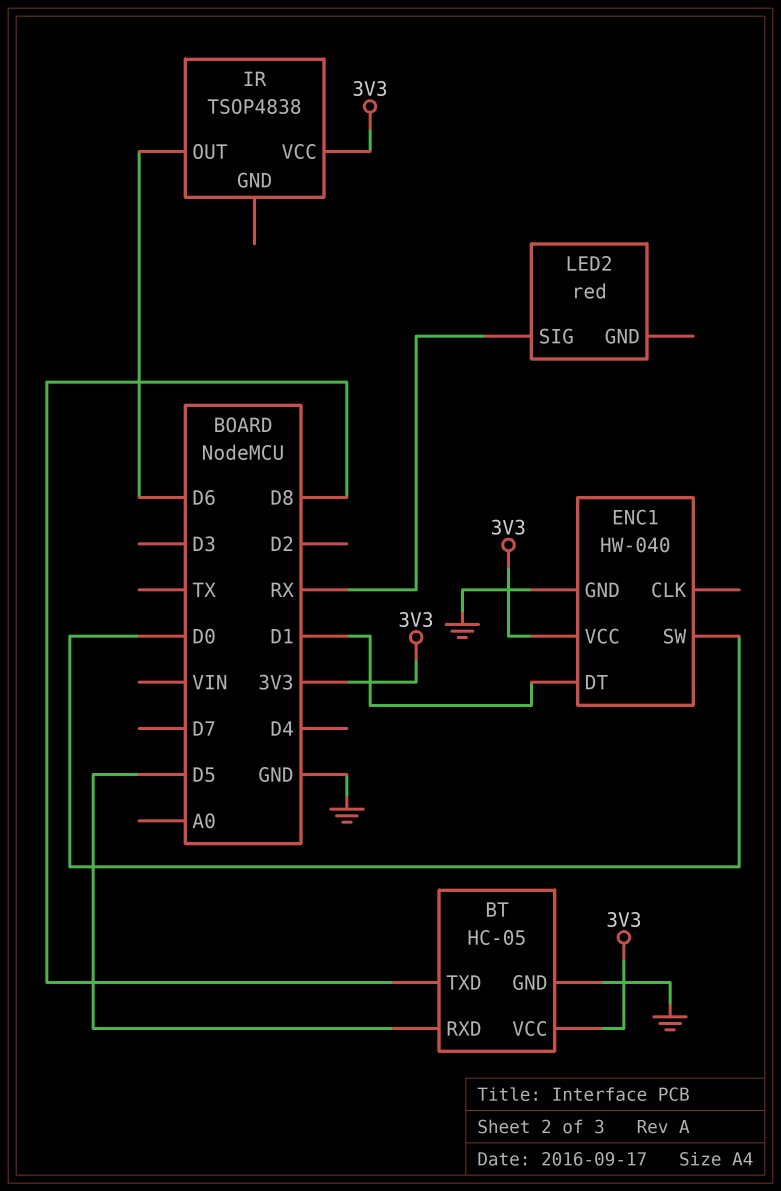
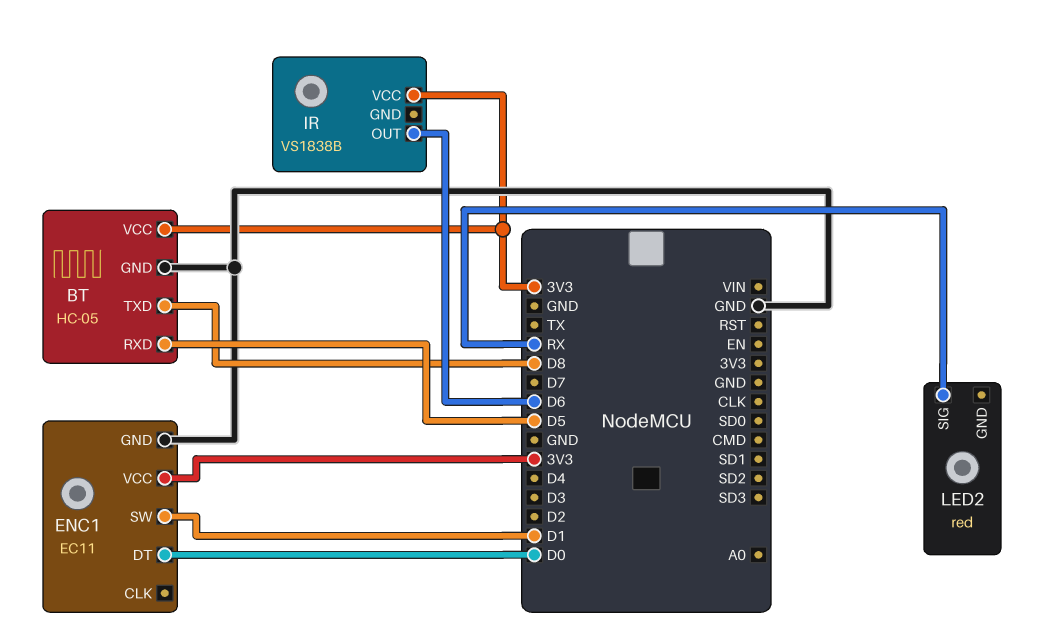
ENC1: HW-040 -> EC11
ENC1 pin DT: D1 -> D0
ENC1 pin SW: D0 -> D1
IR: TSOP4838 -> VS1838B

